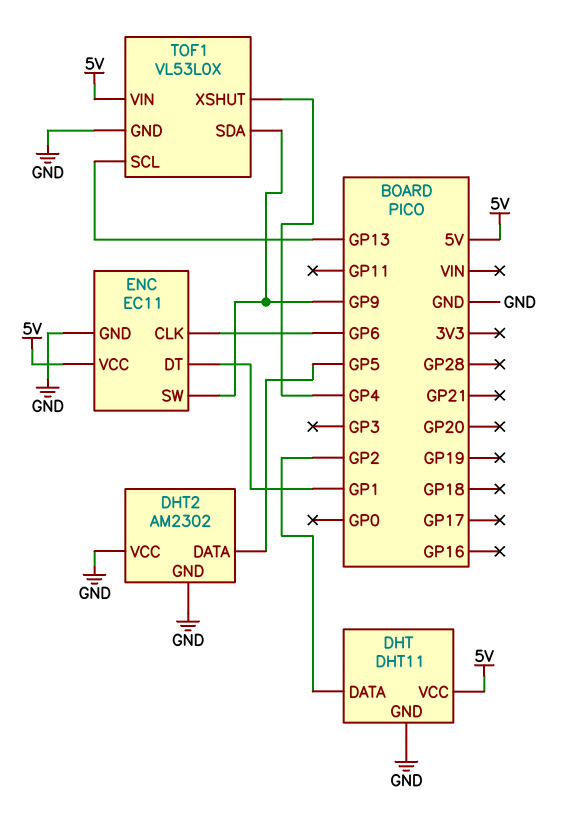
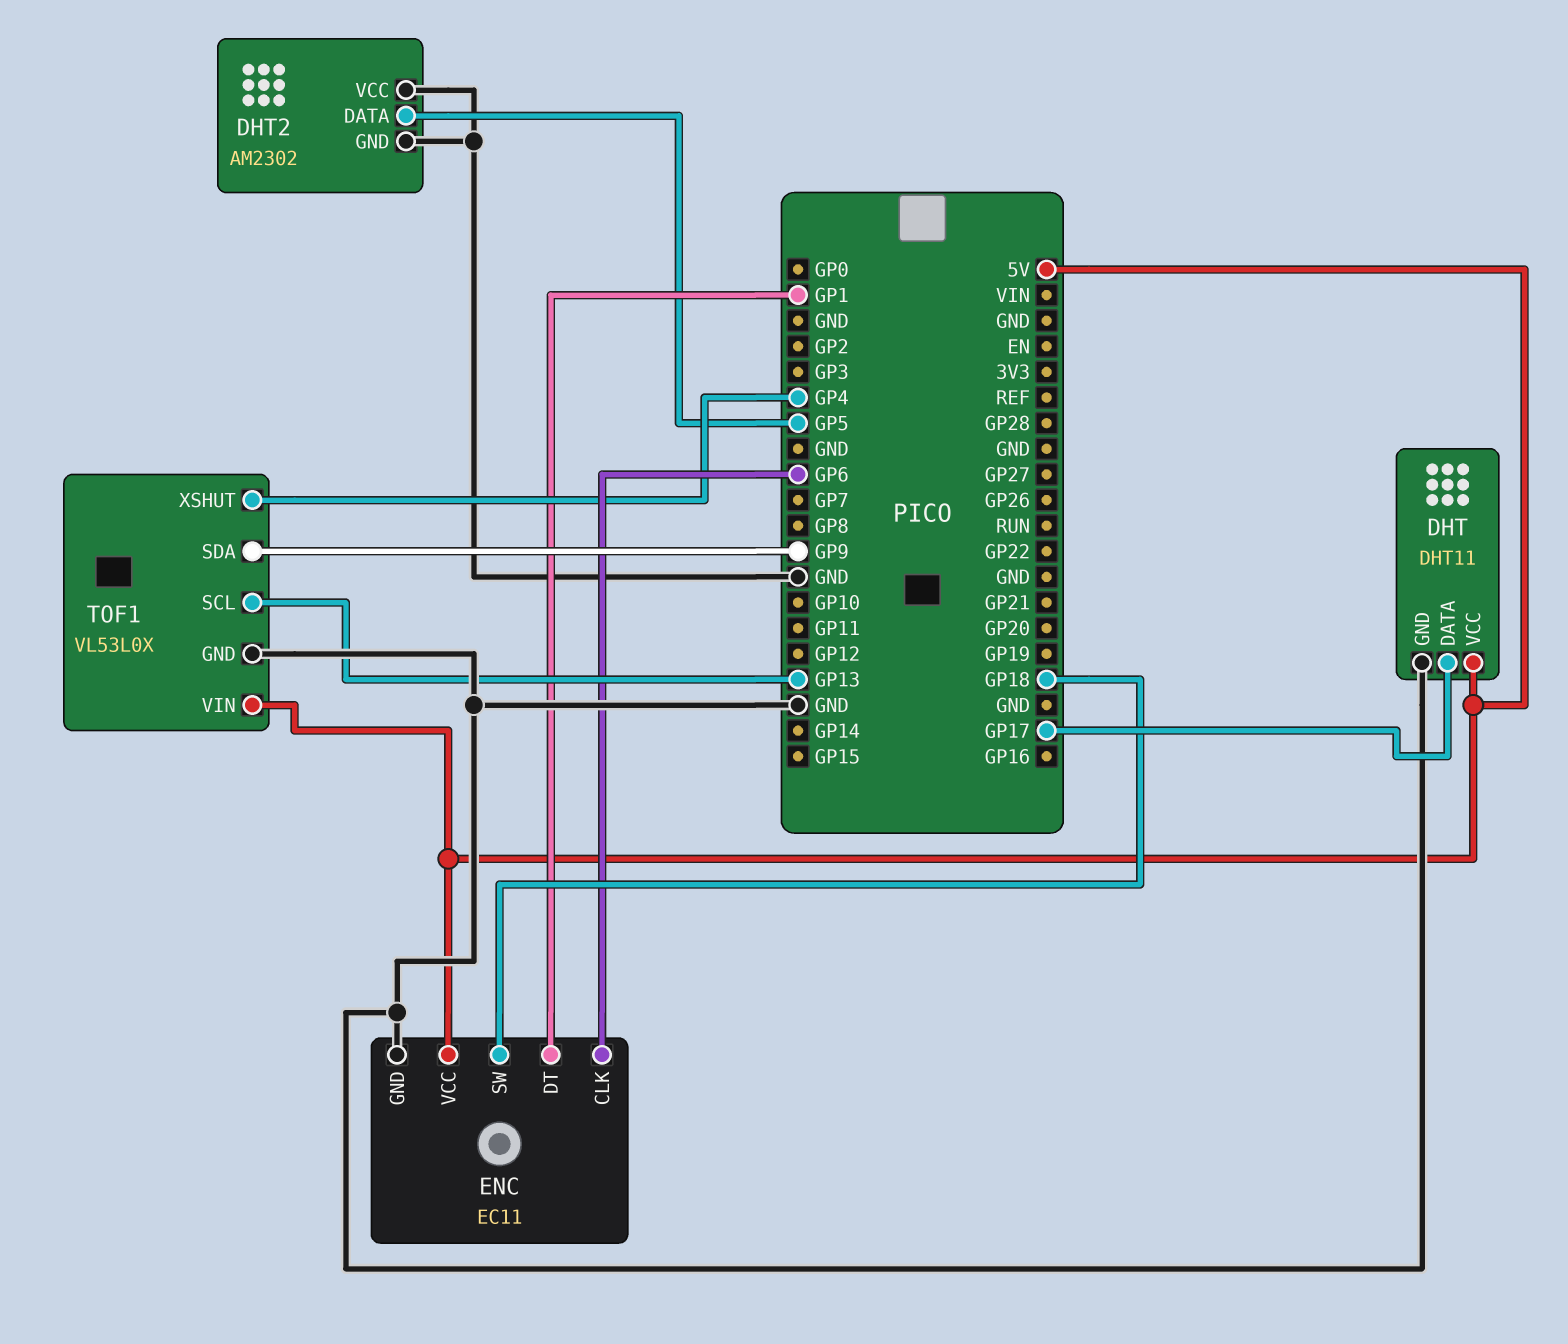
DHT pin DATA: GP2 -> GP17
ENC pin SW: GP9 -> GP18

